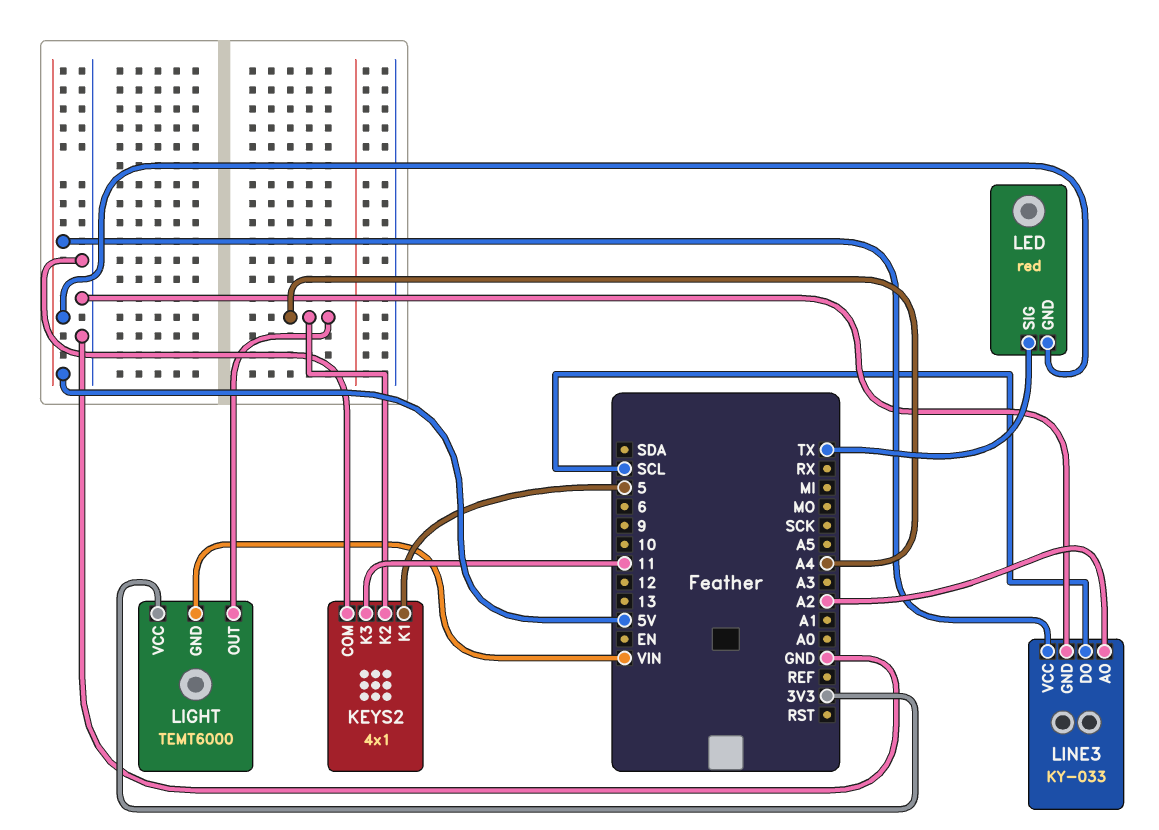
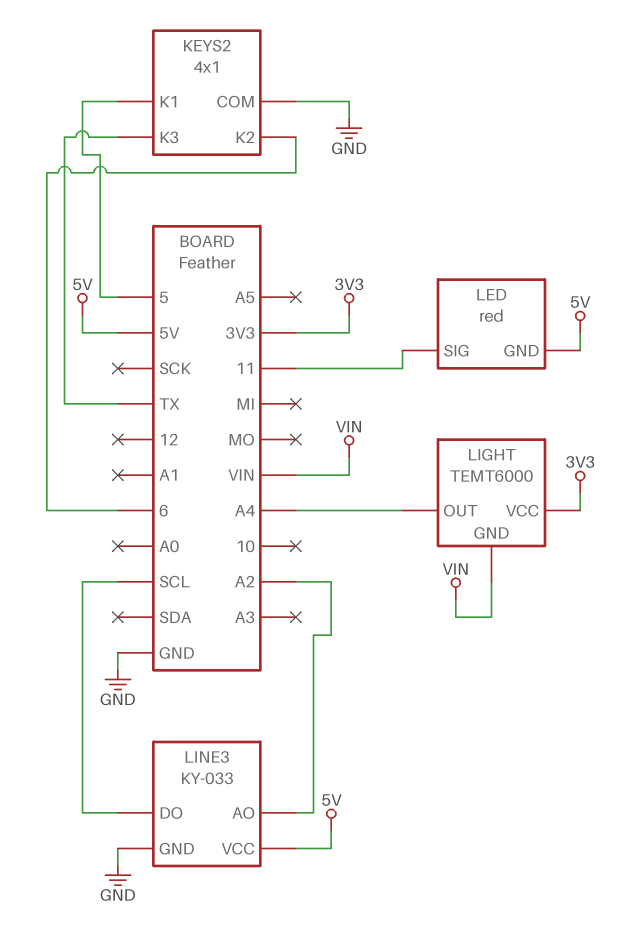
KEYS2 pin K2: A4 -> 6
KEYS2 pin K3: 11 -> TX
LED pin SIG: TX -> 11

